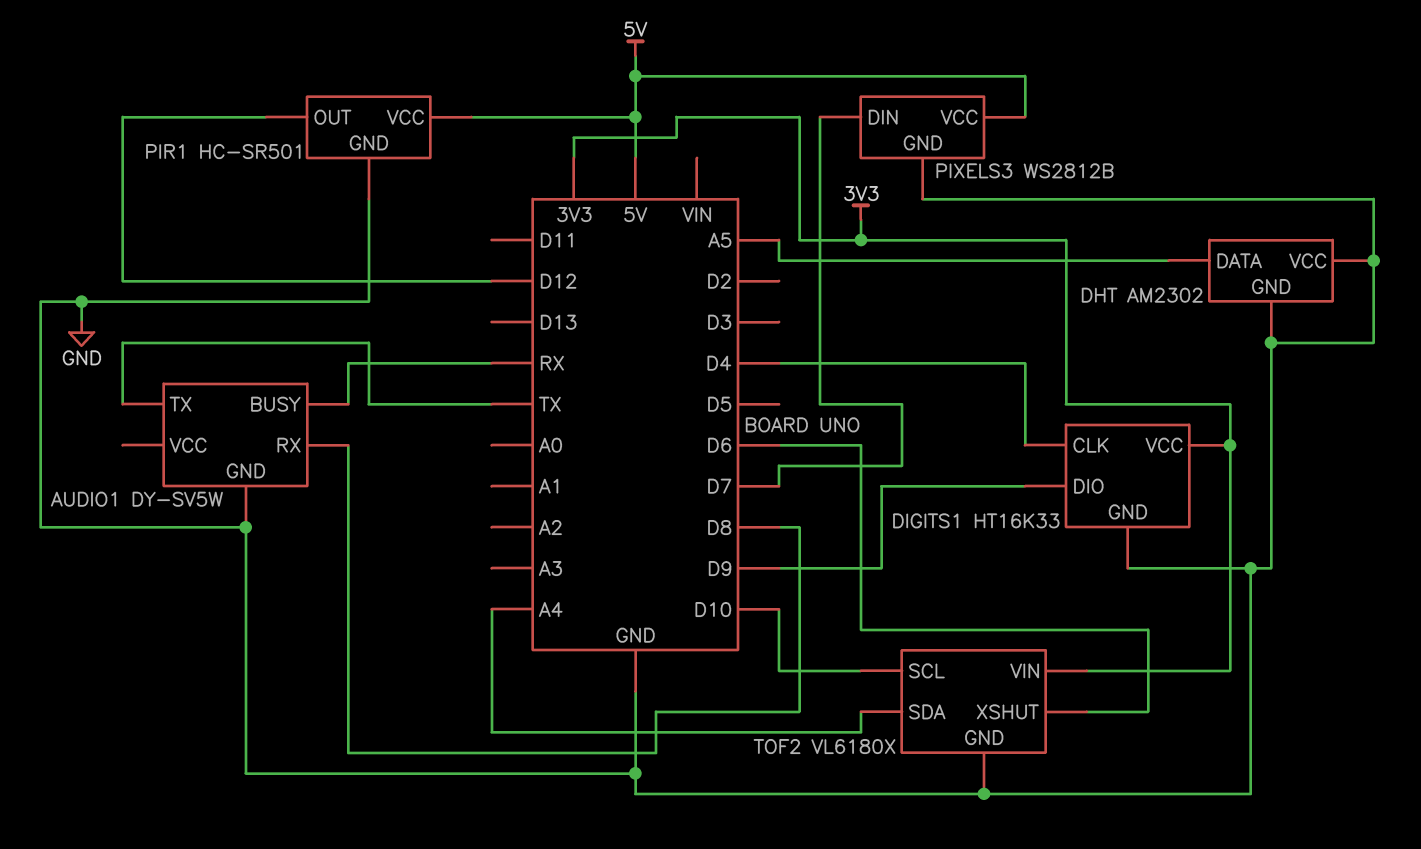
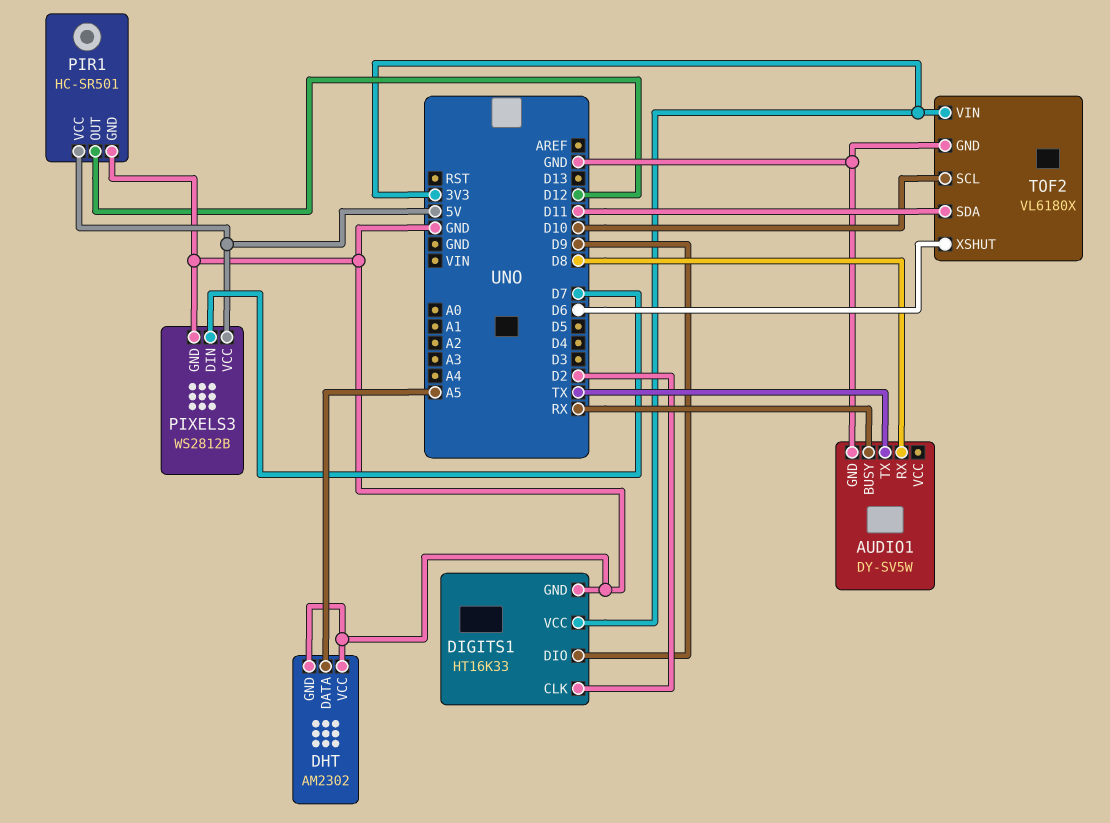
DIGITS1 pin CLK: D4 -> D2
TOF2 pin SDA: A4 -> D11

